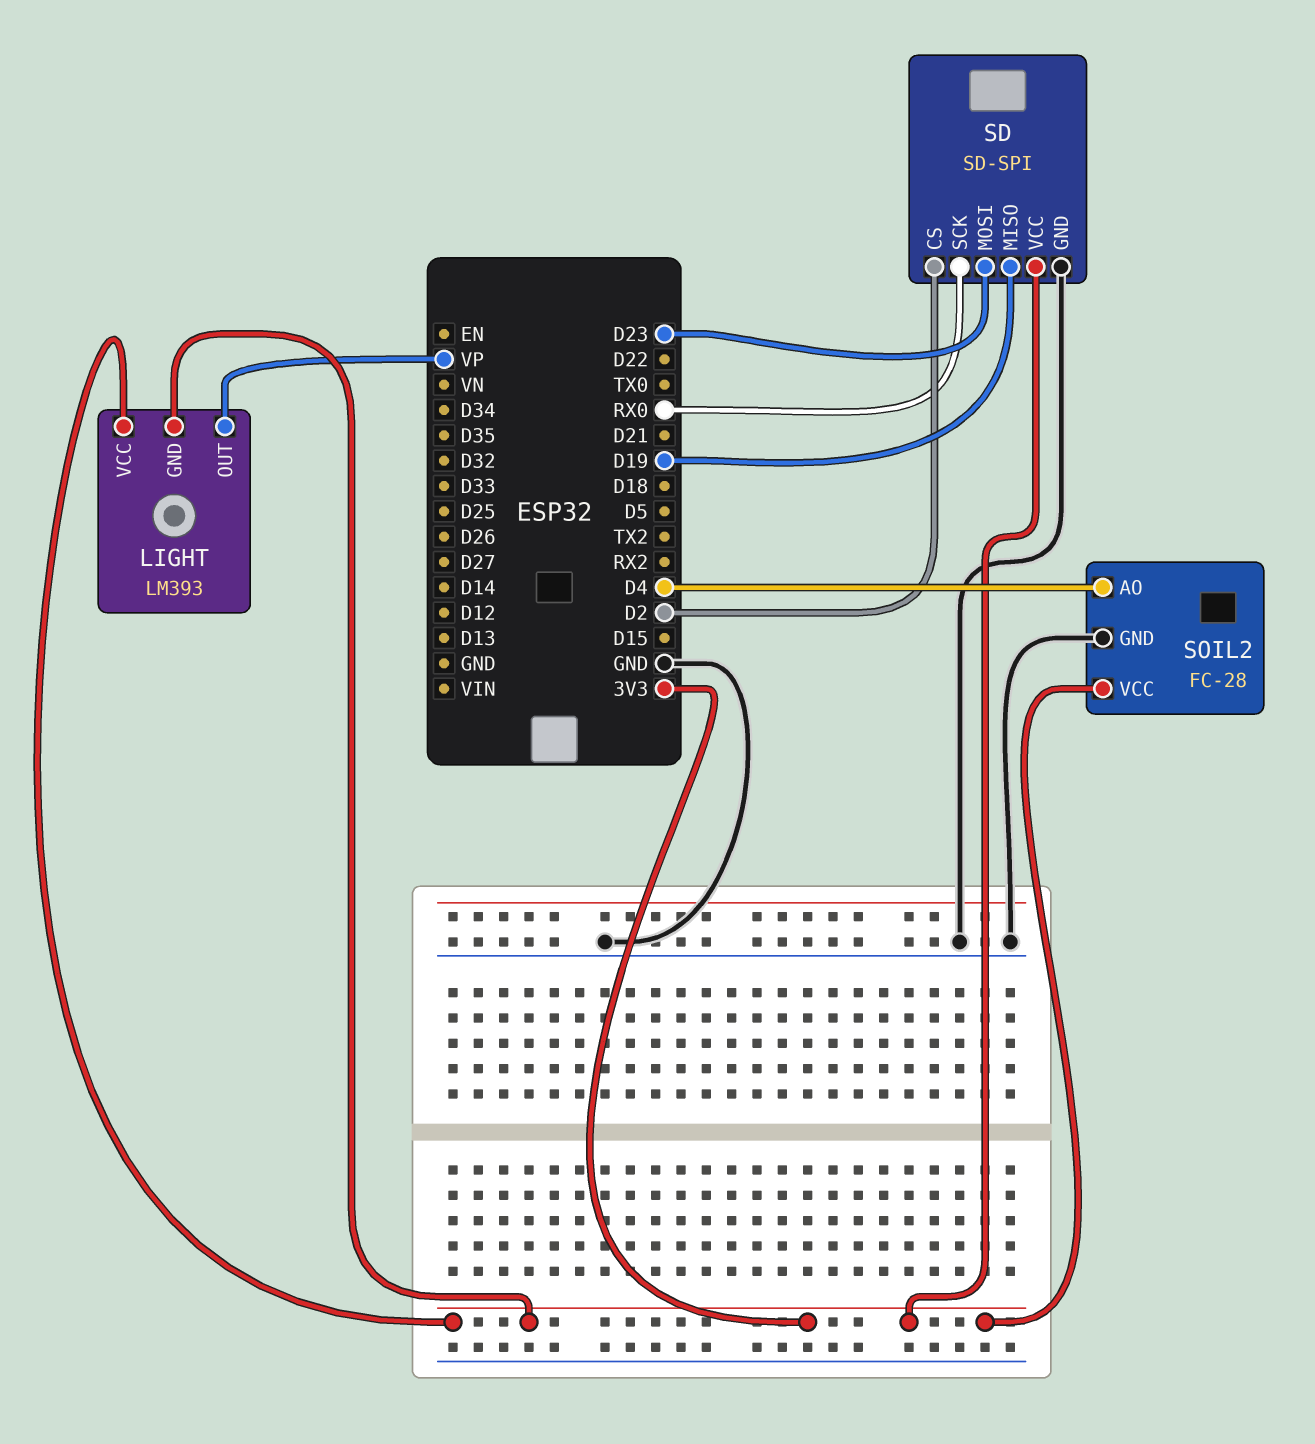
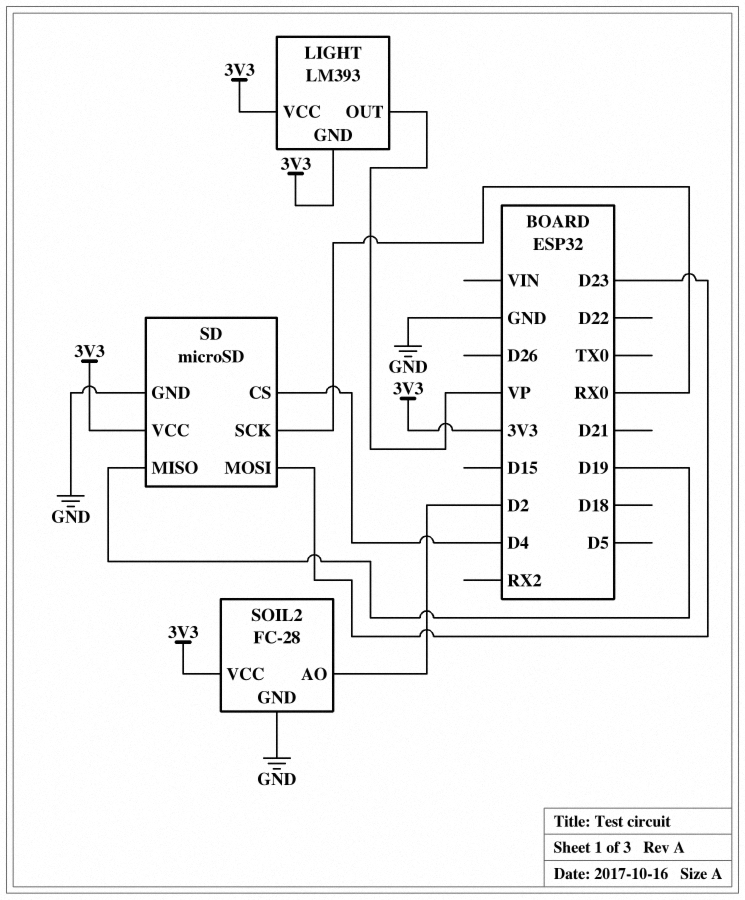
SD: SD-SPI -> microSD
SD pin CS: D2 -> D4
SOIL2 pin AO: D4 -> D2

